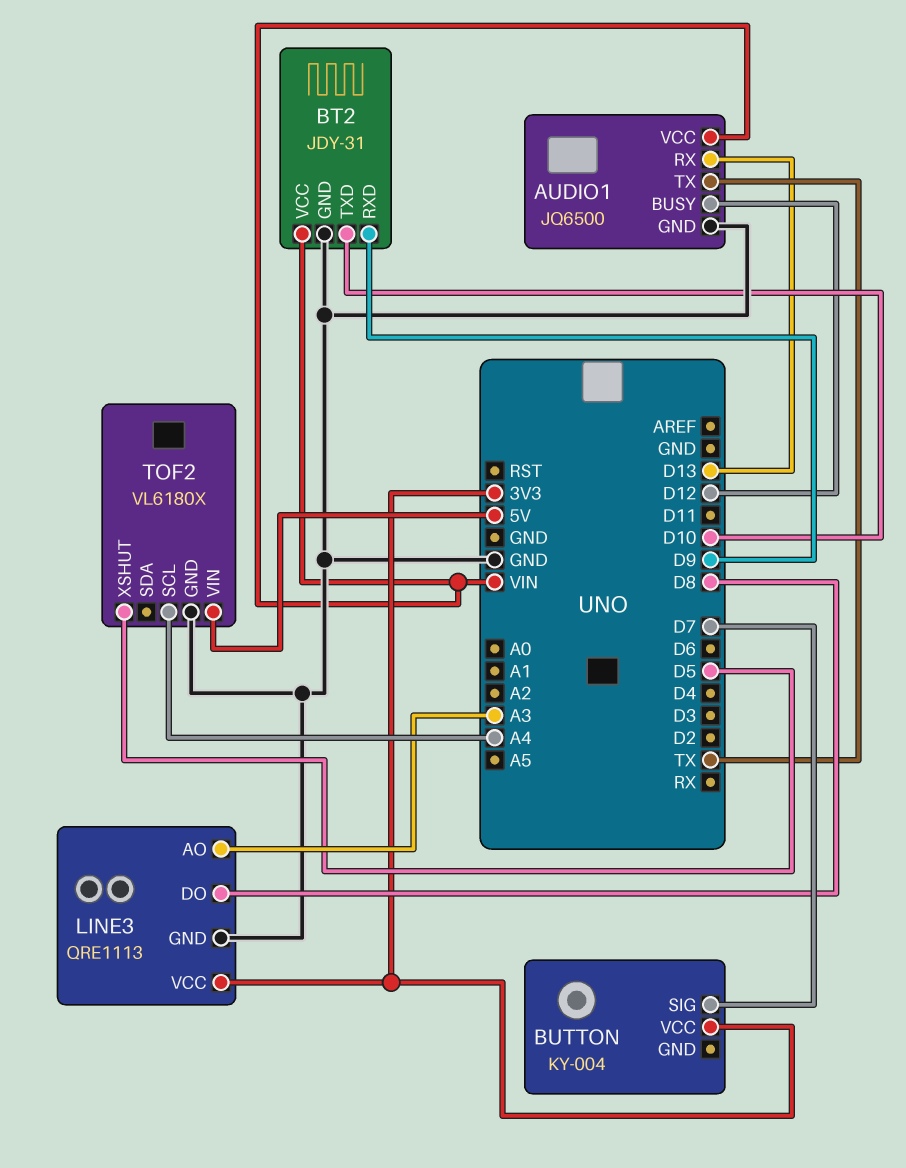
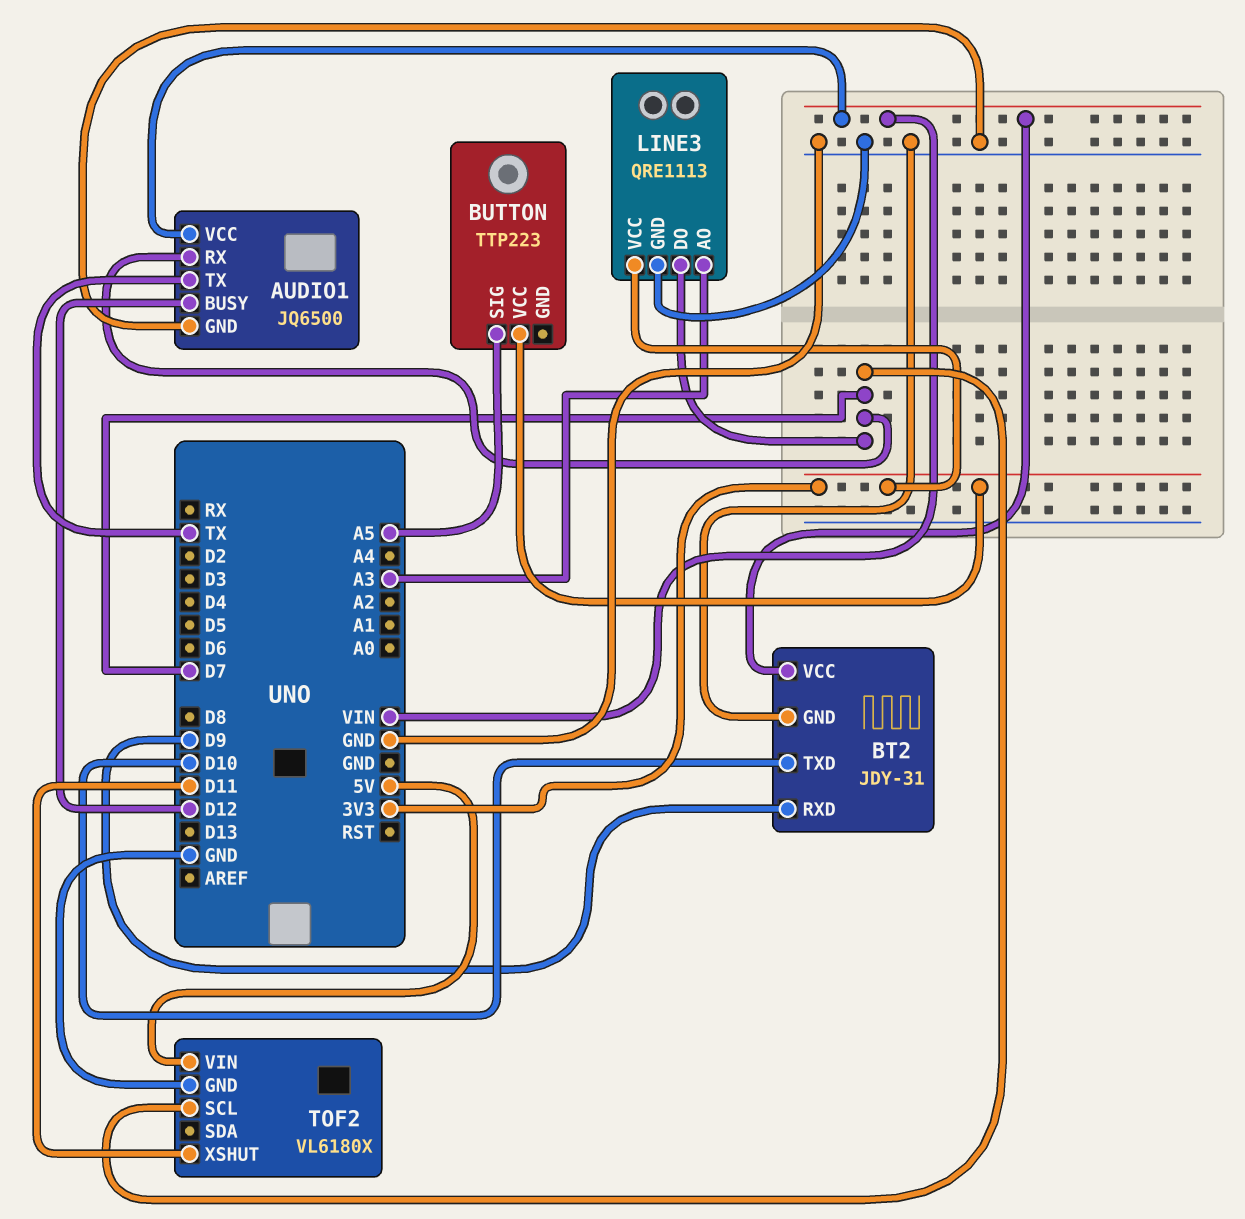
AUDIO1 pin RX: D13 -> D7
BUTTON: KY-004 -> TTP223
BUTTON pin SIG: D7 -> A5
LINE3 pin DO: D8 -> D7
TOF2 pin SCL: A4 -> D7
TOF2 pin XSHUT: D5 -> D11

